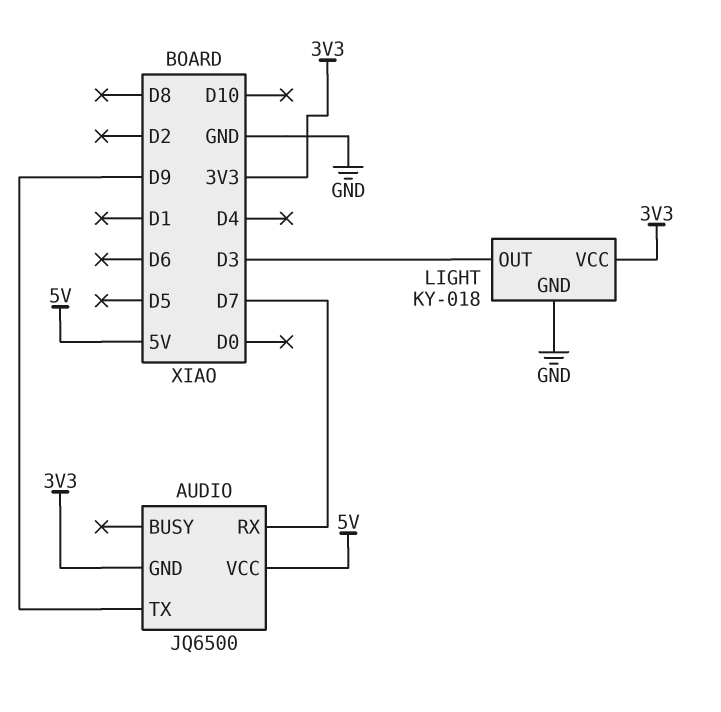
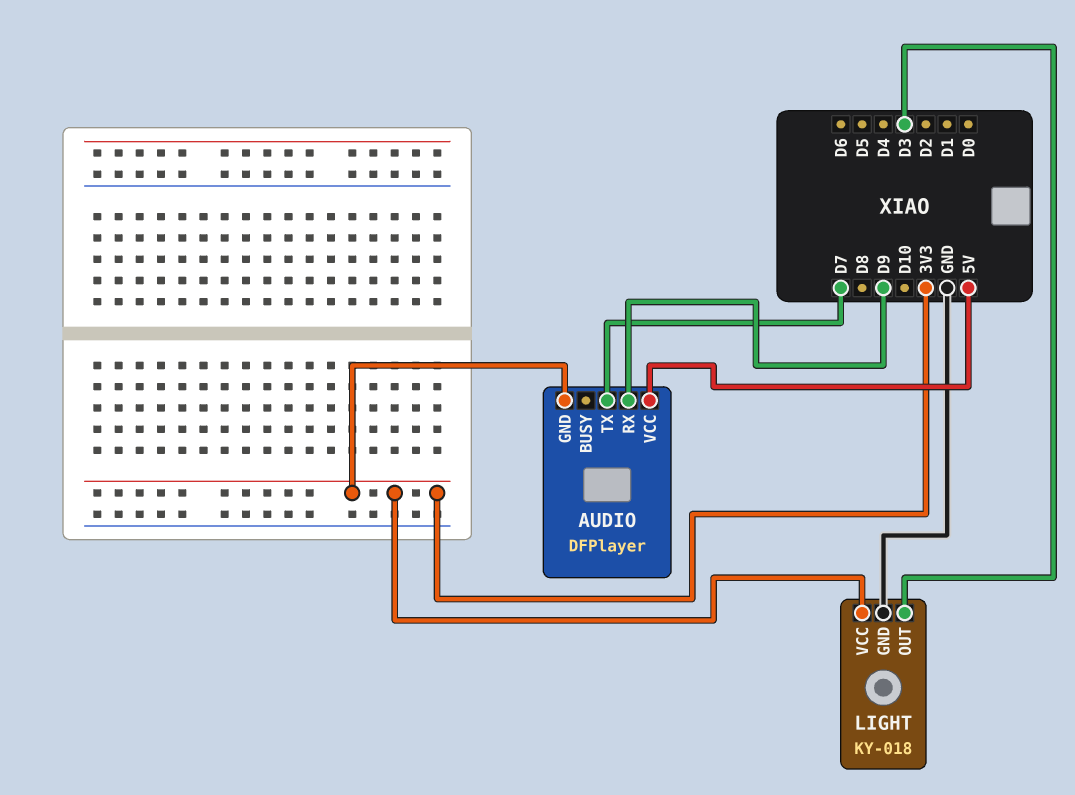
AUDIO: JQ6500 -> DFPlayer
AUDIO pin RX: D7 -> D9
AUDIO pin TX: D9 -> D7

